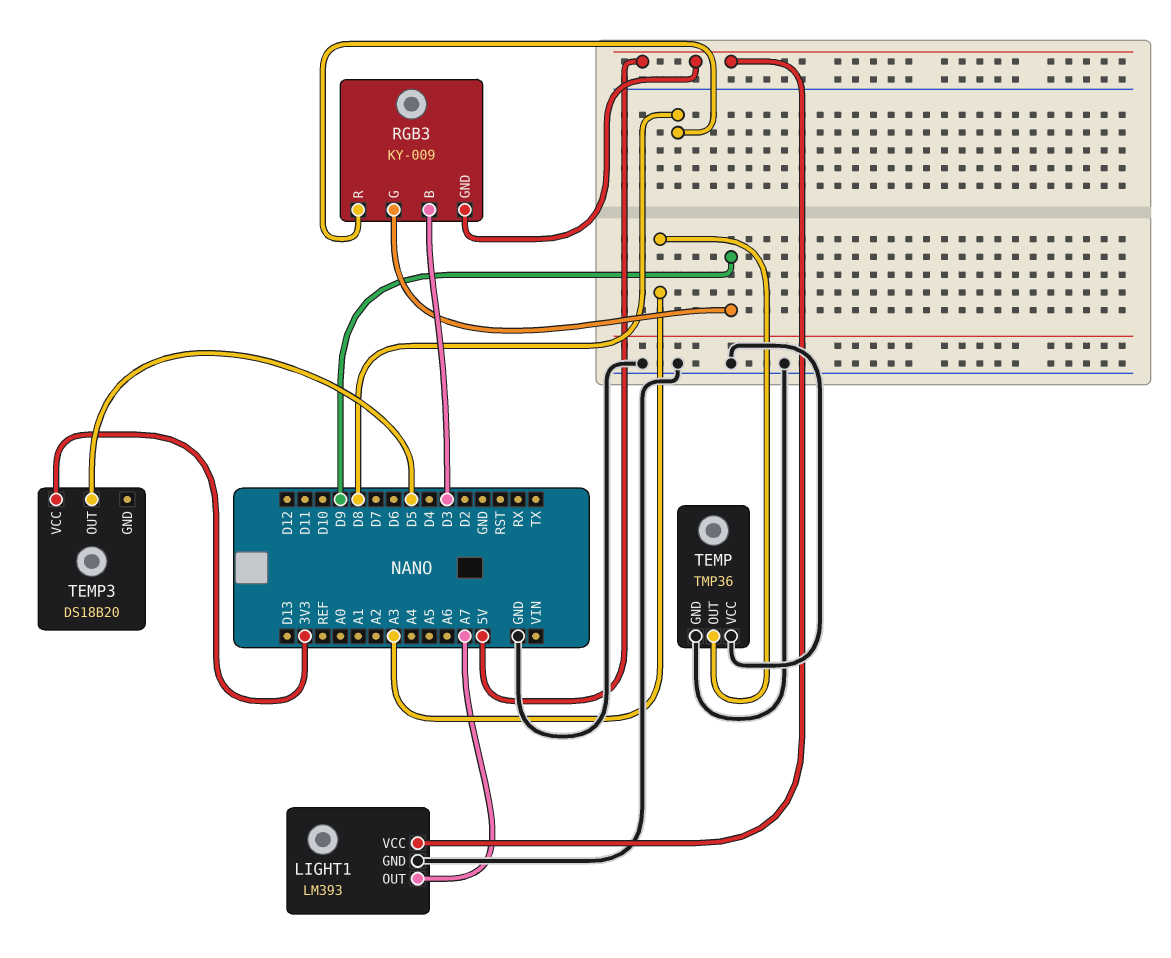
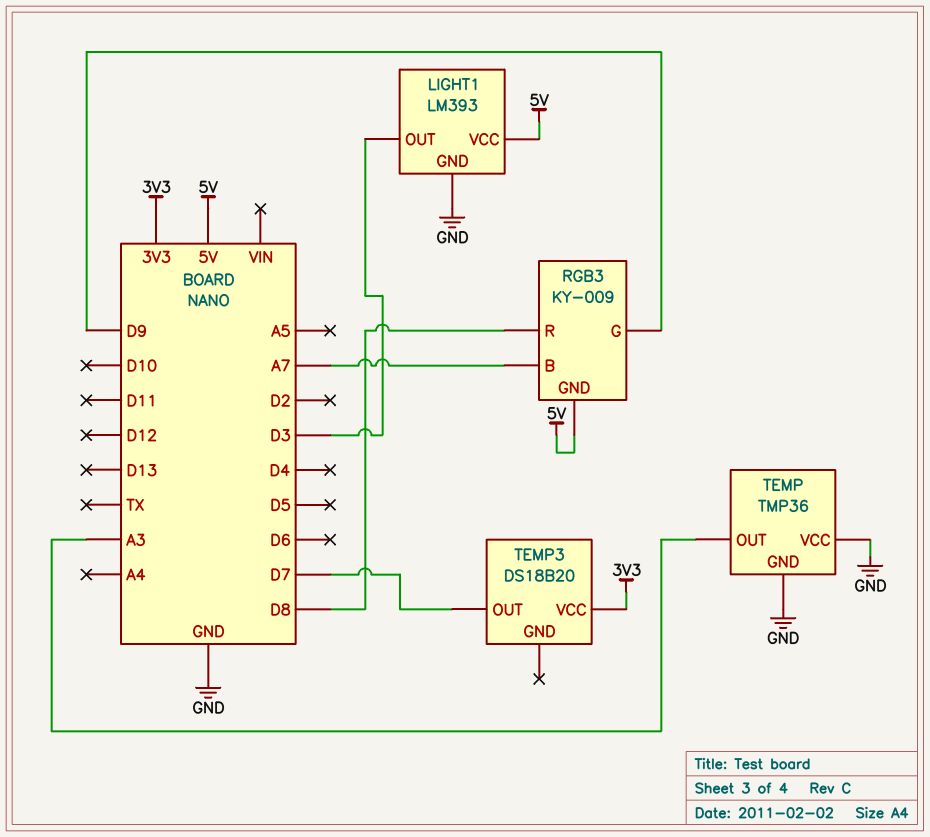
LIGHT1 pin OUT: A7 -> D3
RGB3 pin B: D3 -> A7
TEMP3 pin OUT: D5 -> D7

